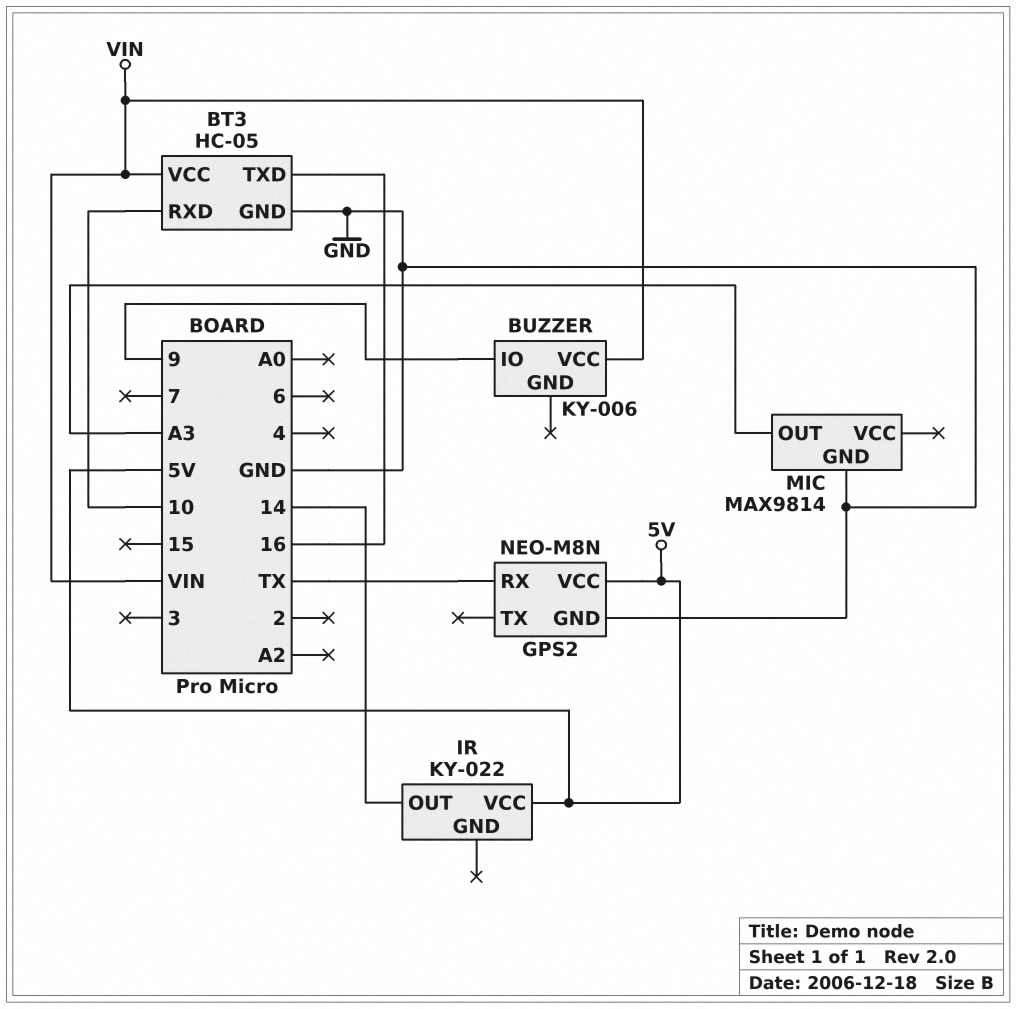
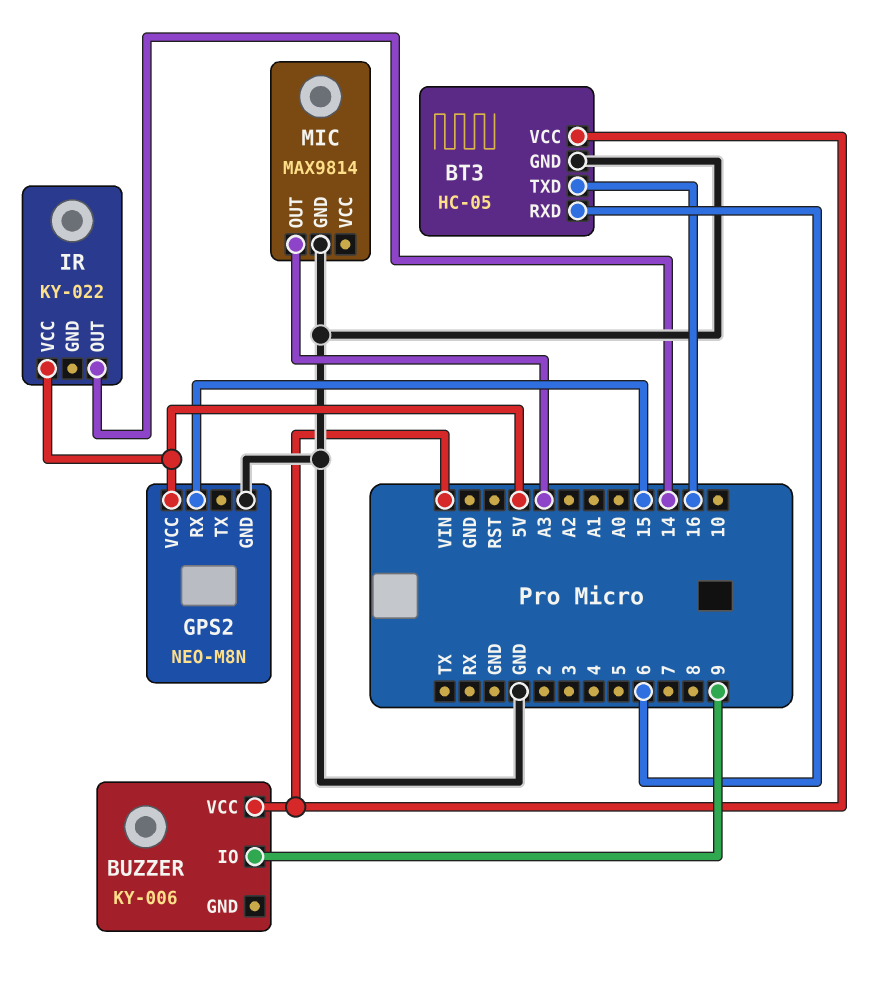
BT3 pin RXD: 10 -> 6
GPS2 pin RX: TX -> 15

